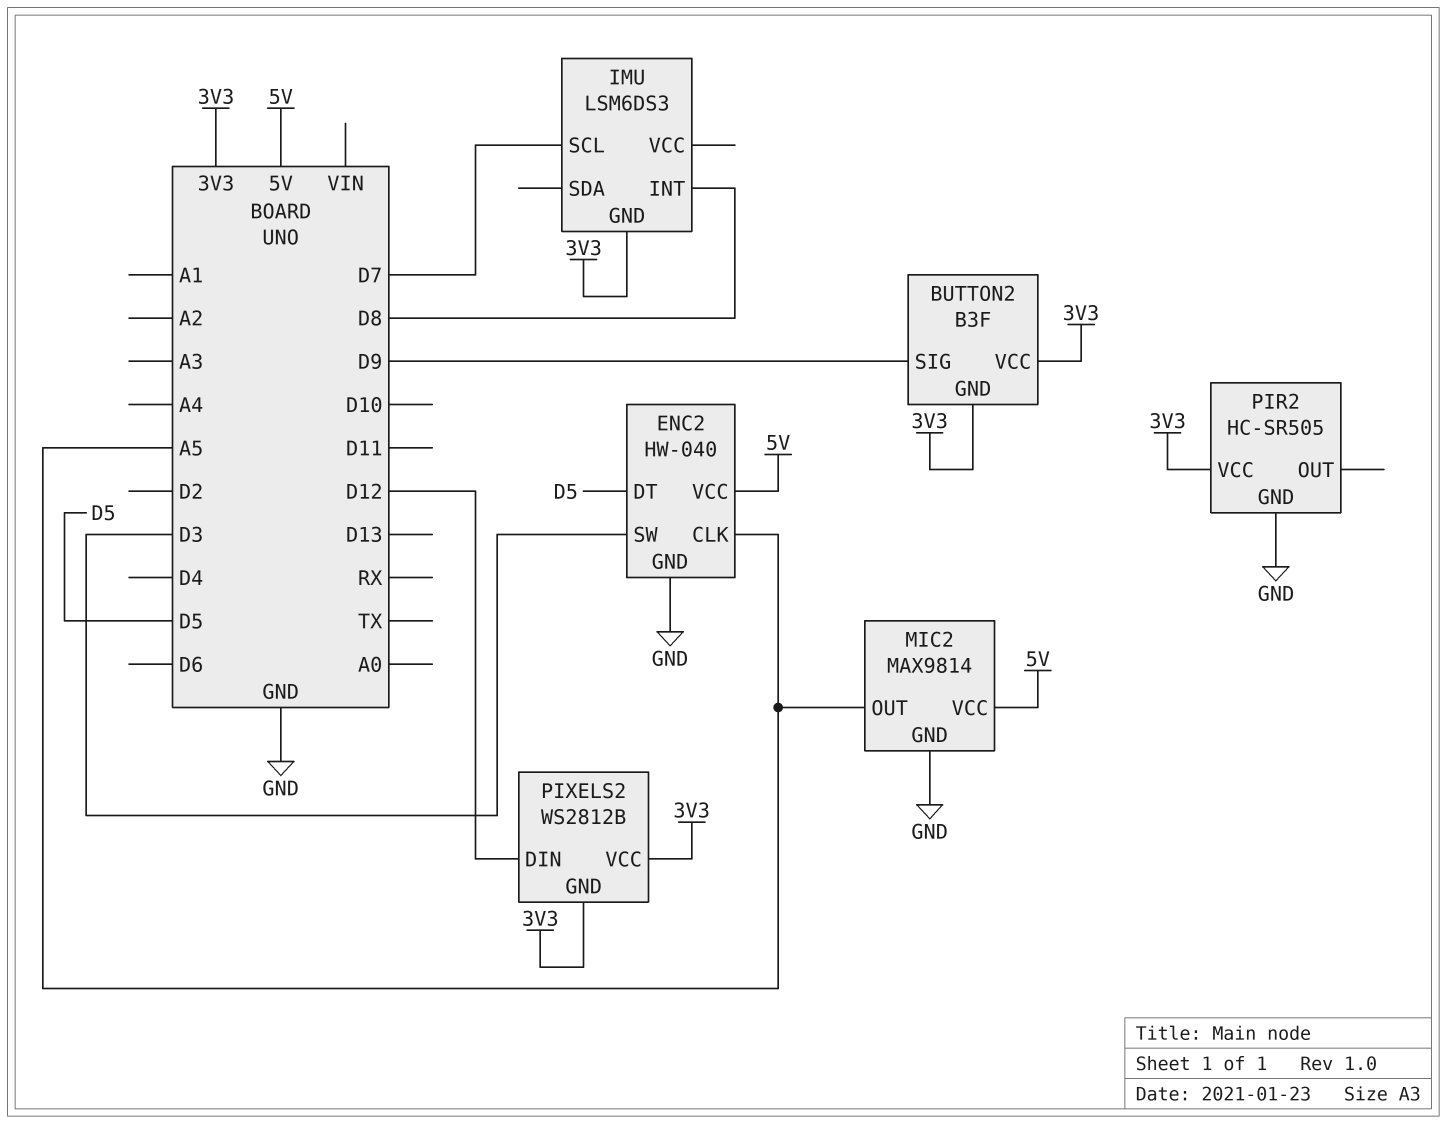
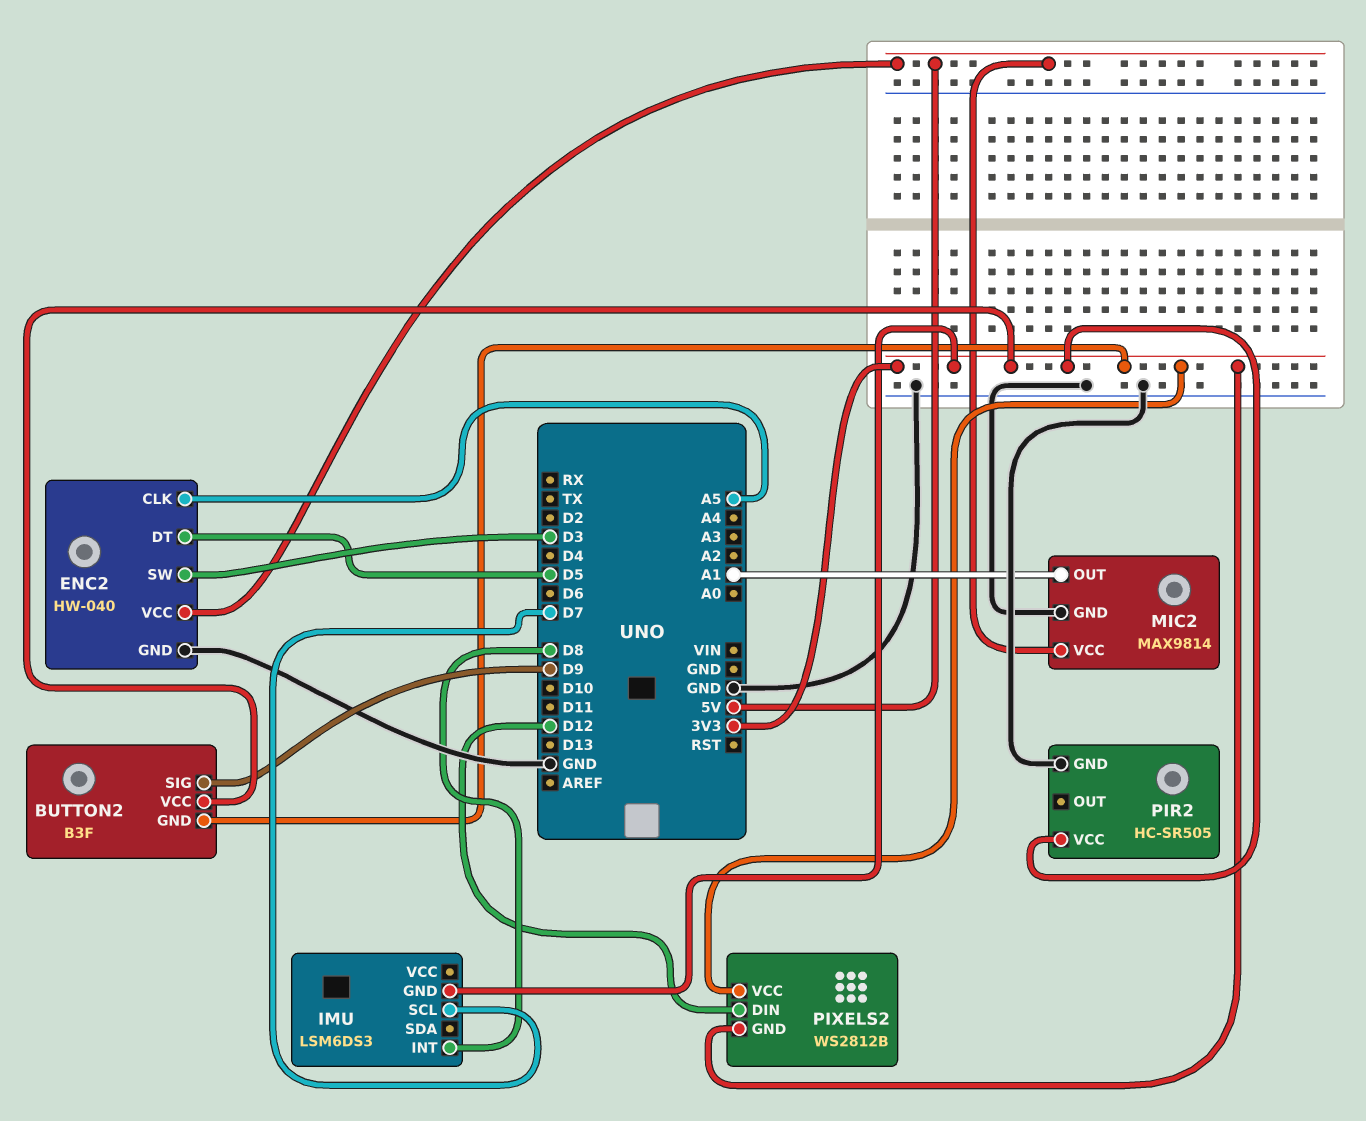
MIC2 pin OUT: A5 -> A1

